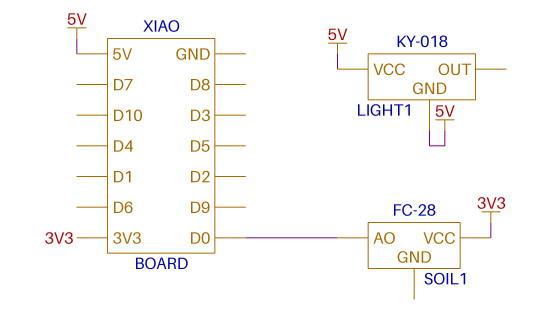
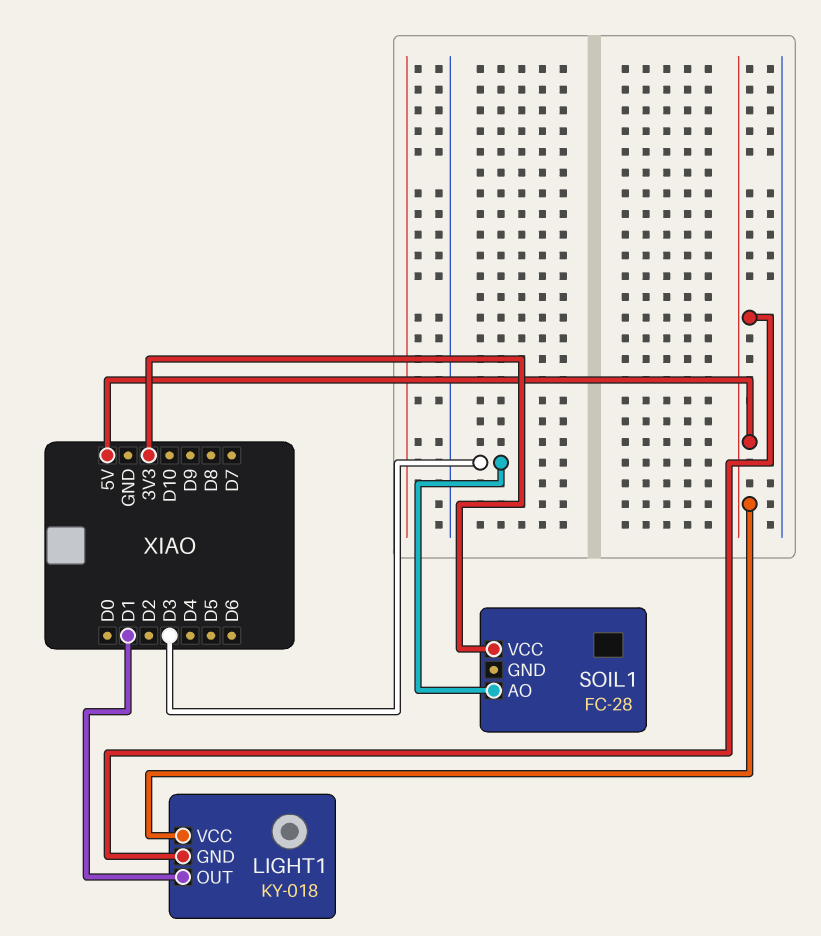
LIGHT1 pin OUT: none -> D1
SOIL1 pin AO: D0 -> D3

